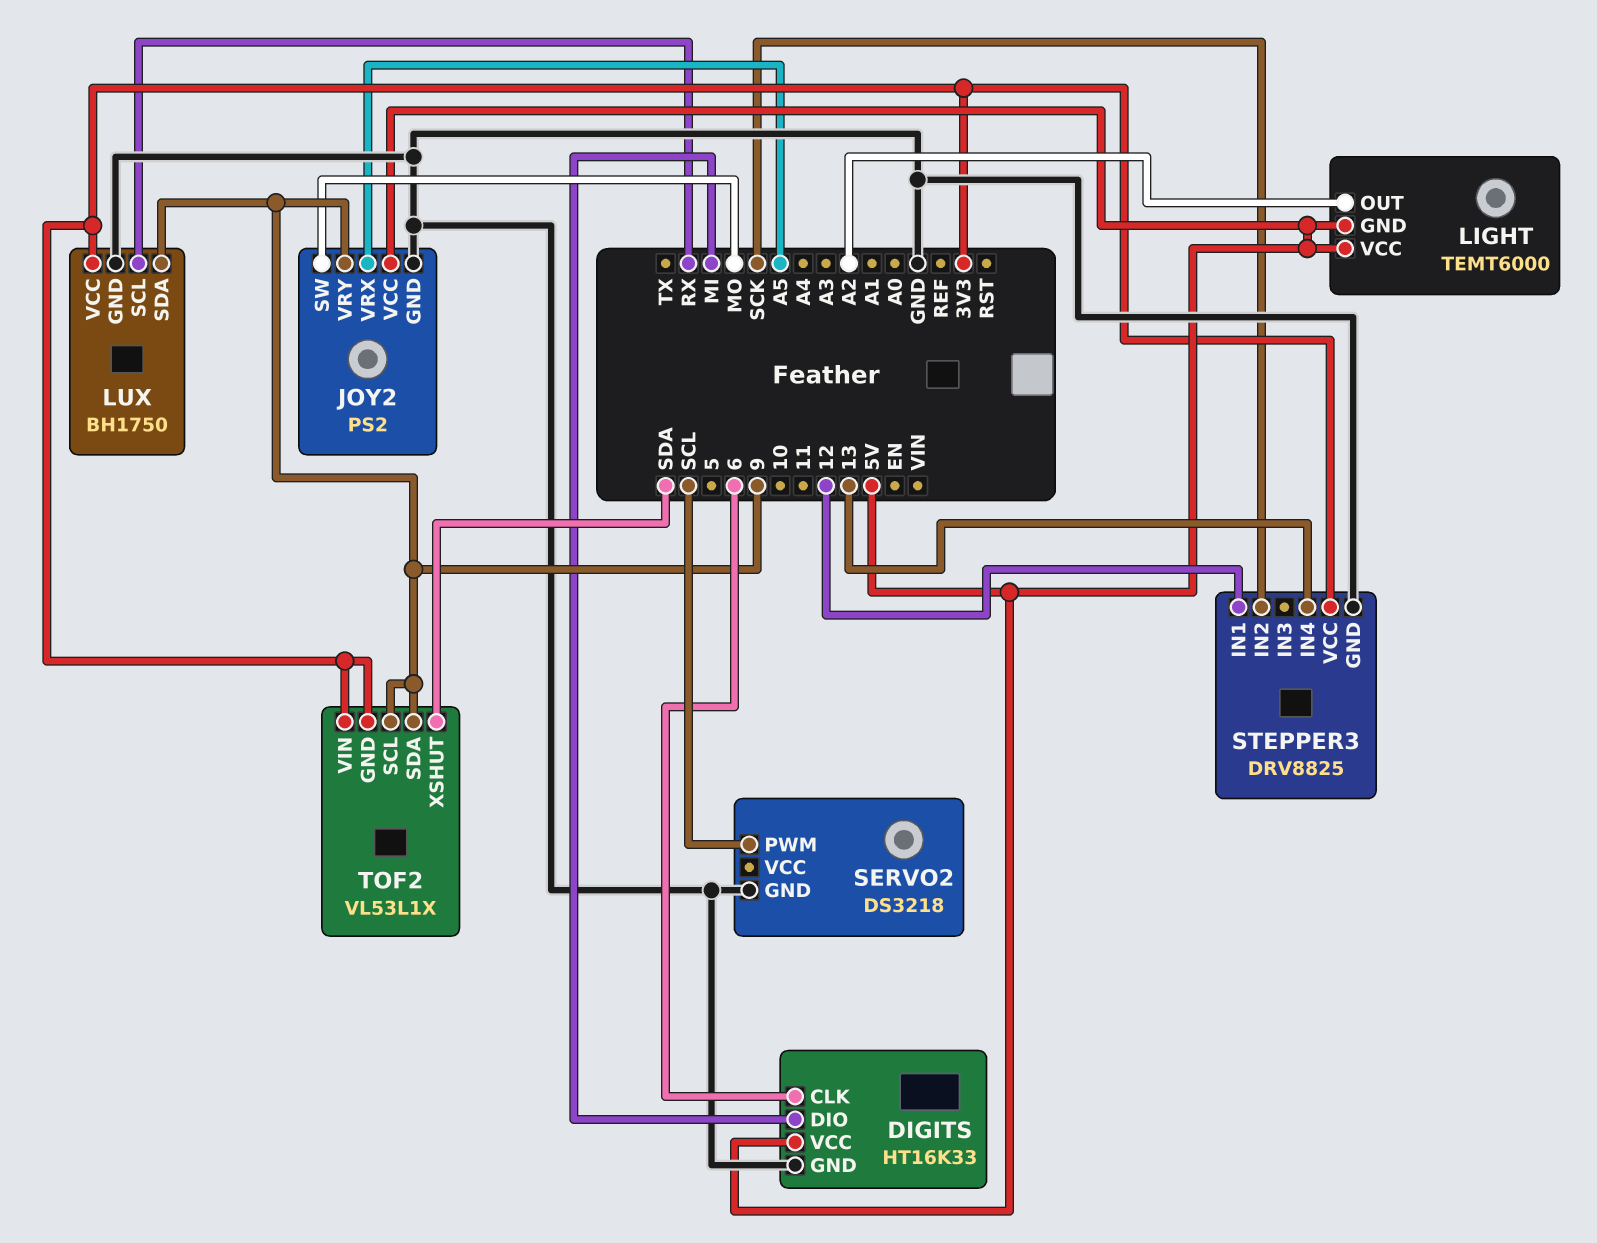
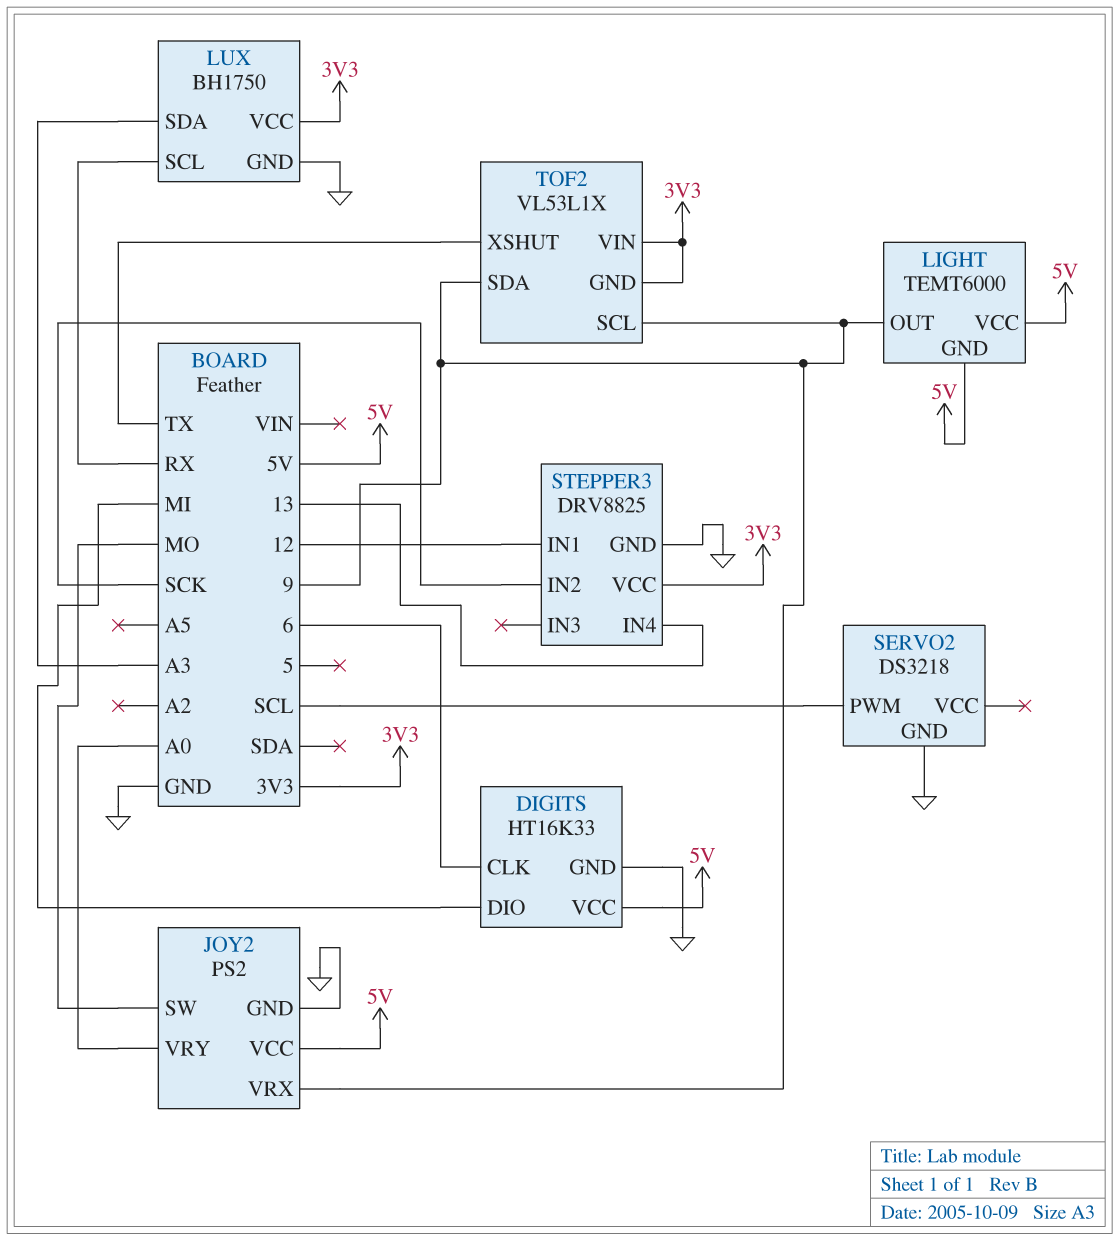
JOY2 pin VRX: A5 -> 9
JOY2 pin VRY: 9 -> A0
LIGHT pin OUT: A2 -> 9
LUX pin SDA: 9 -> A3
TOF2 pin XSHUT: SDA -> TX

